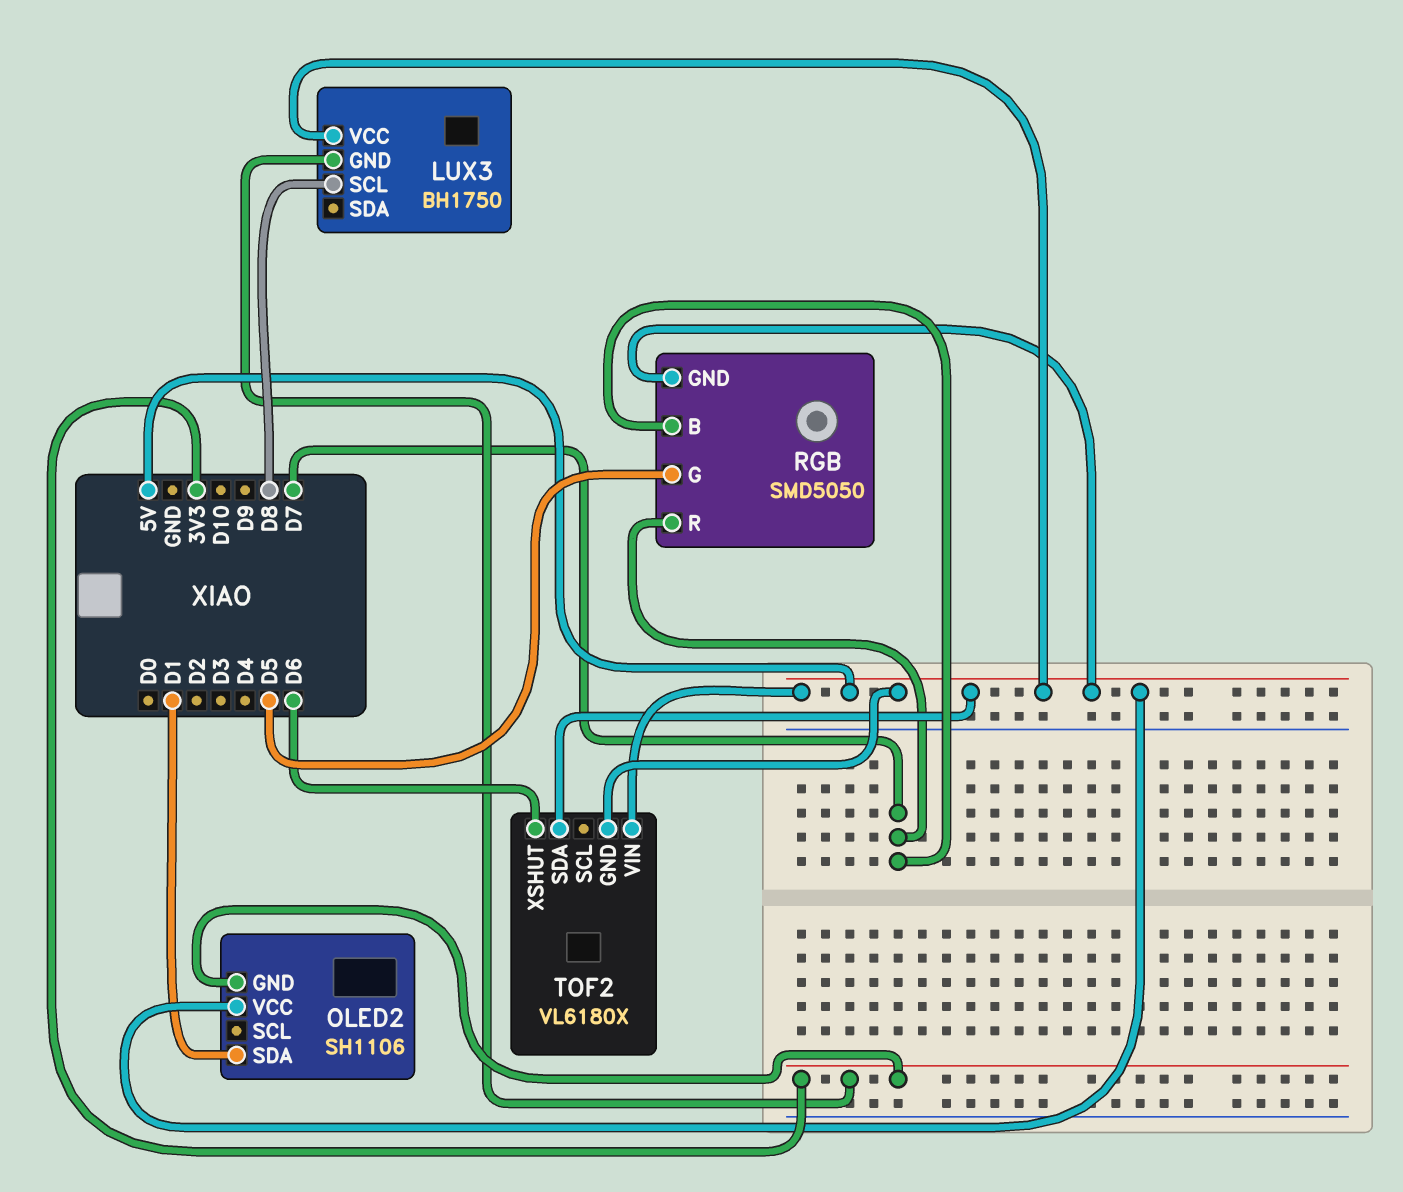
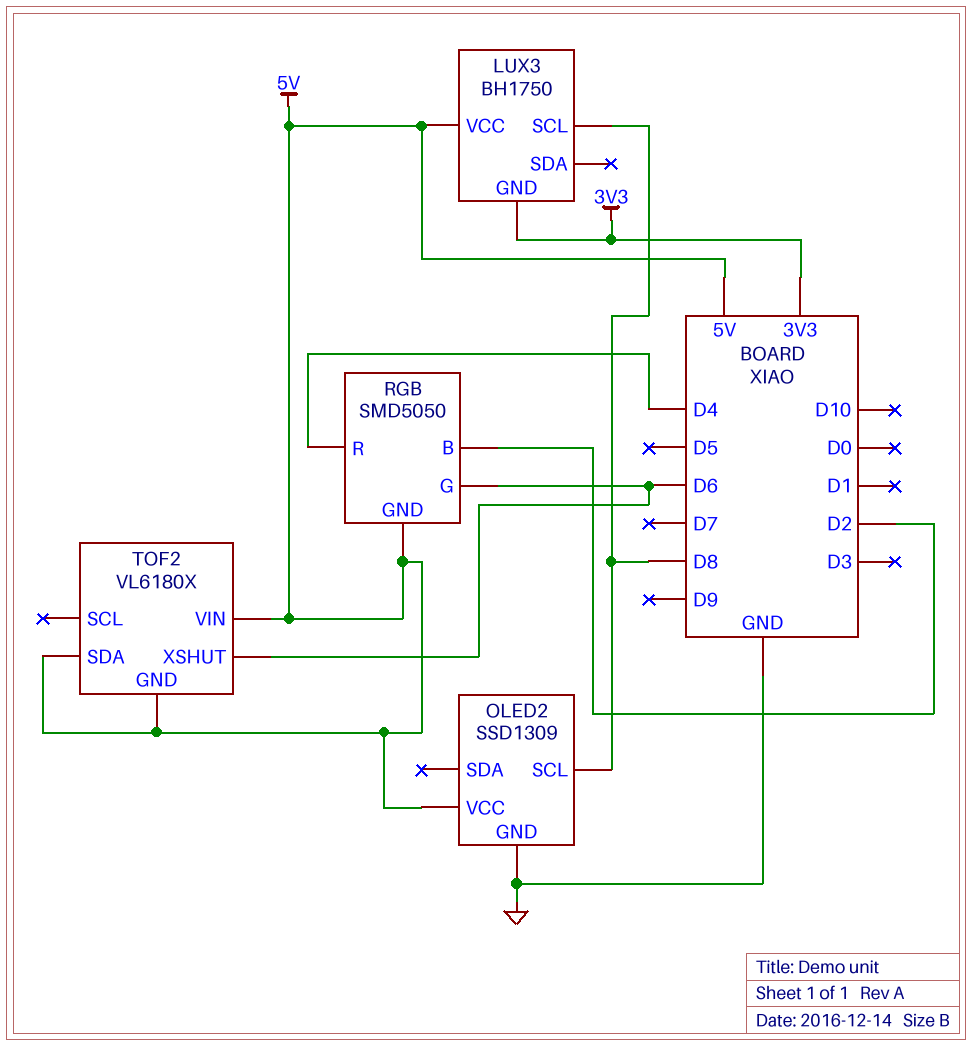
OLED2: SH1106 -> SSD1309
OLED2 pin GND: 3V3 -> GND
OLED2 pin SCL: none -> D8
OLED2 pin SDA: D1 -> none
RGB pin B: D7 -> D2
RGB pin G: D5 -> D6
RGB pin R: D7 -> D4

